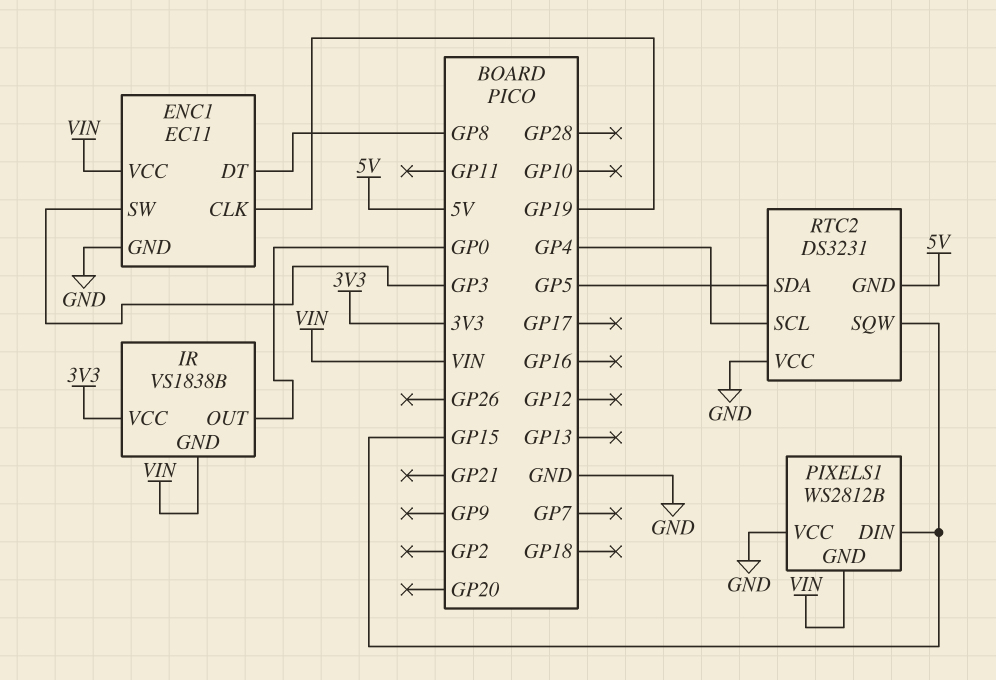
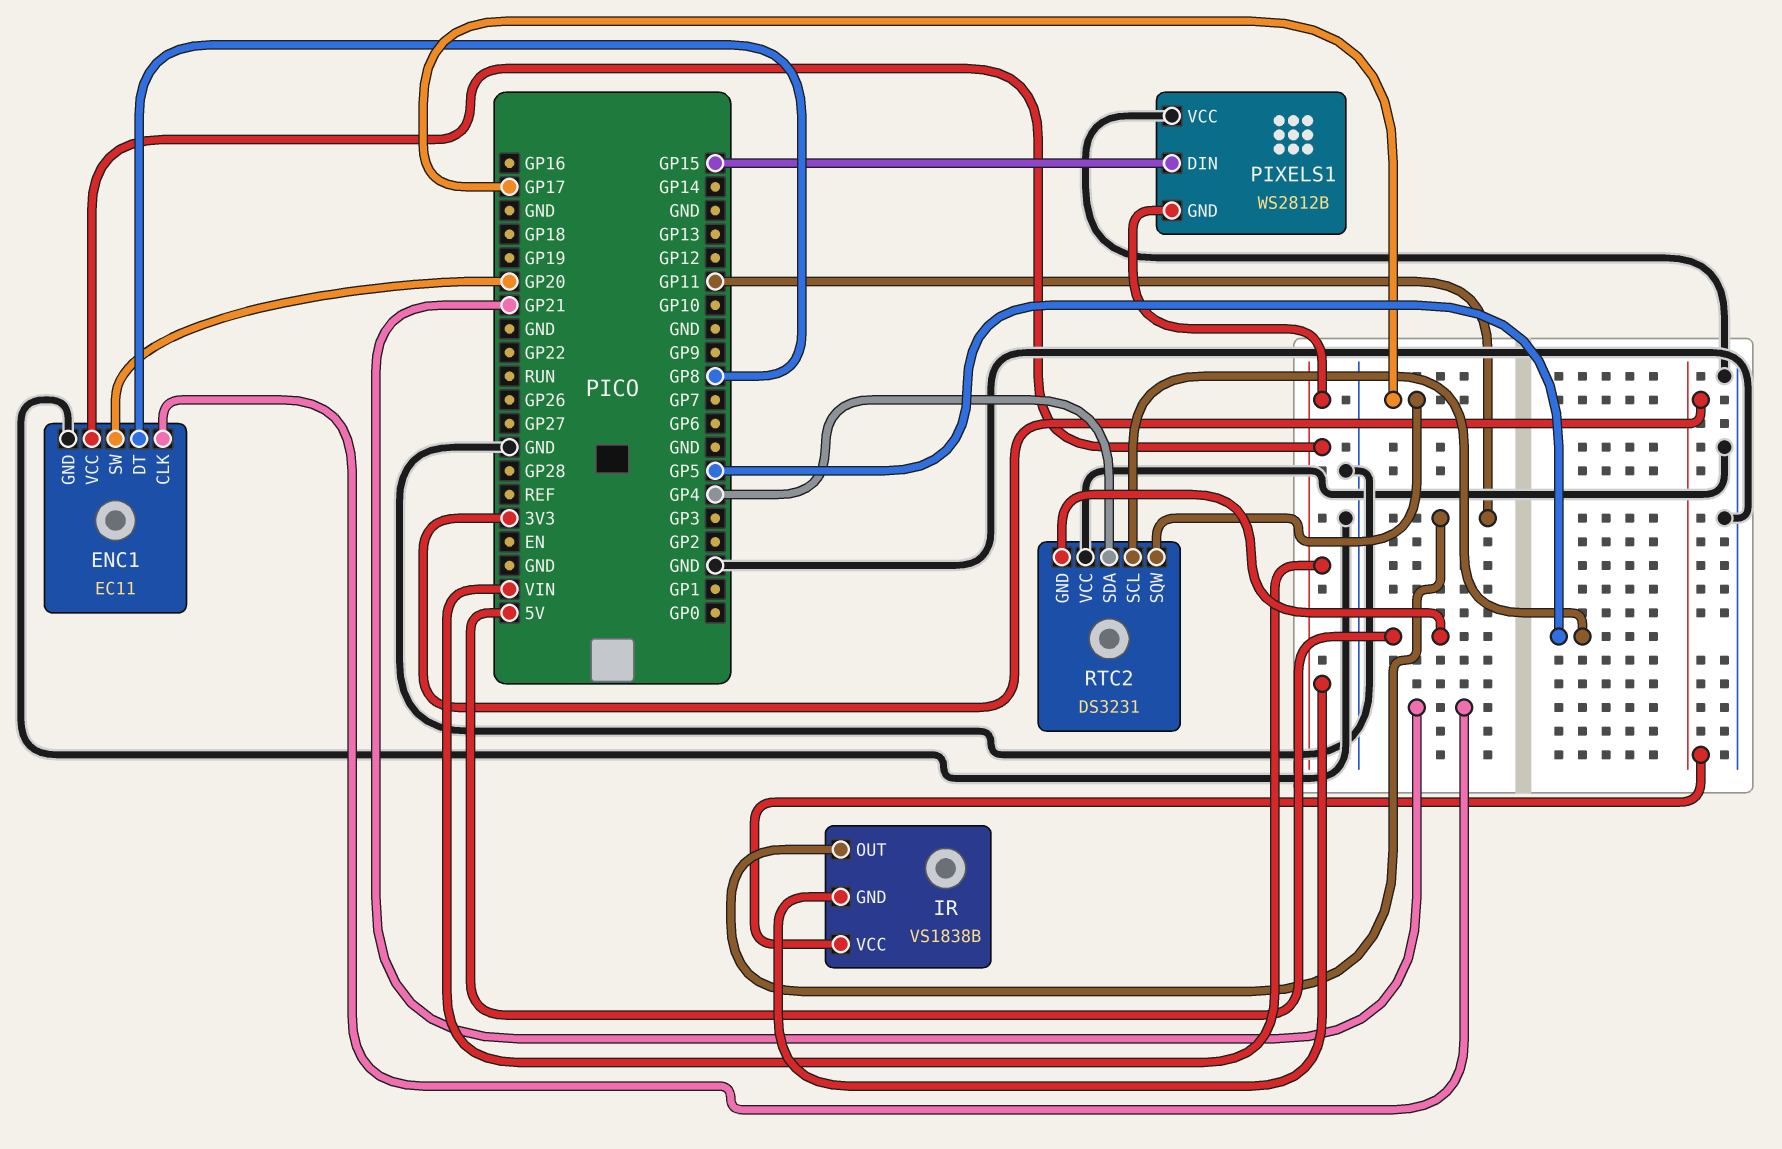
ENC1 pin CLK: GP19 -> GP21
ENC1 pin SW: GP3 -> GP20
IR pin OUT: GP0 -> GP11
RTC2 pin SCL: GP4 -> GP5
RTC2 pin SDA: GP5 -> GP4
RTC2 pin SQW: GP15 -> GP17

